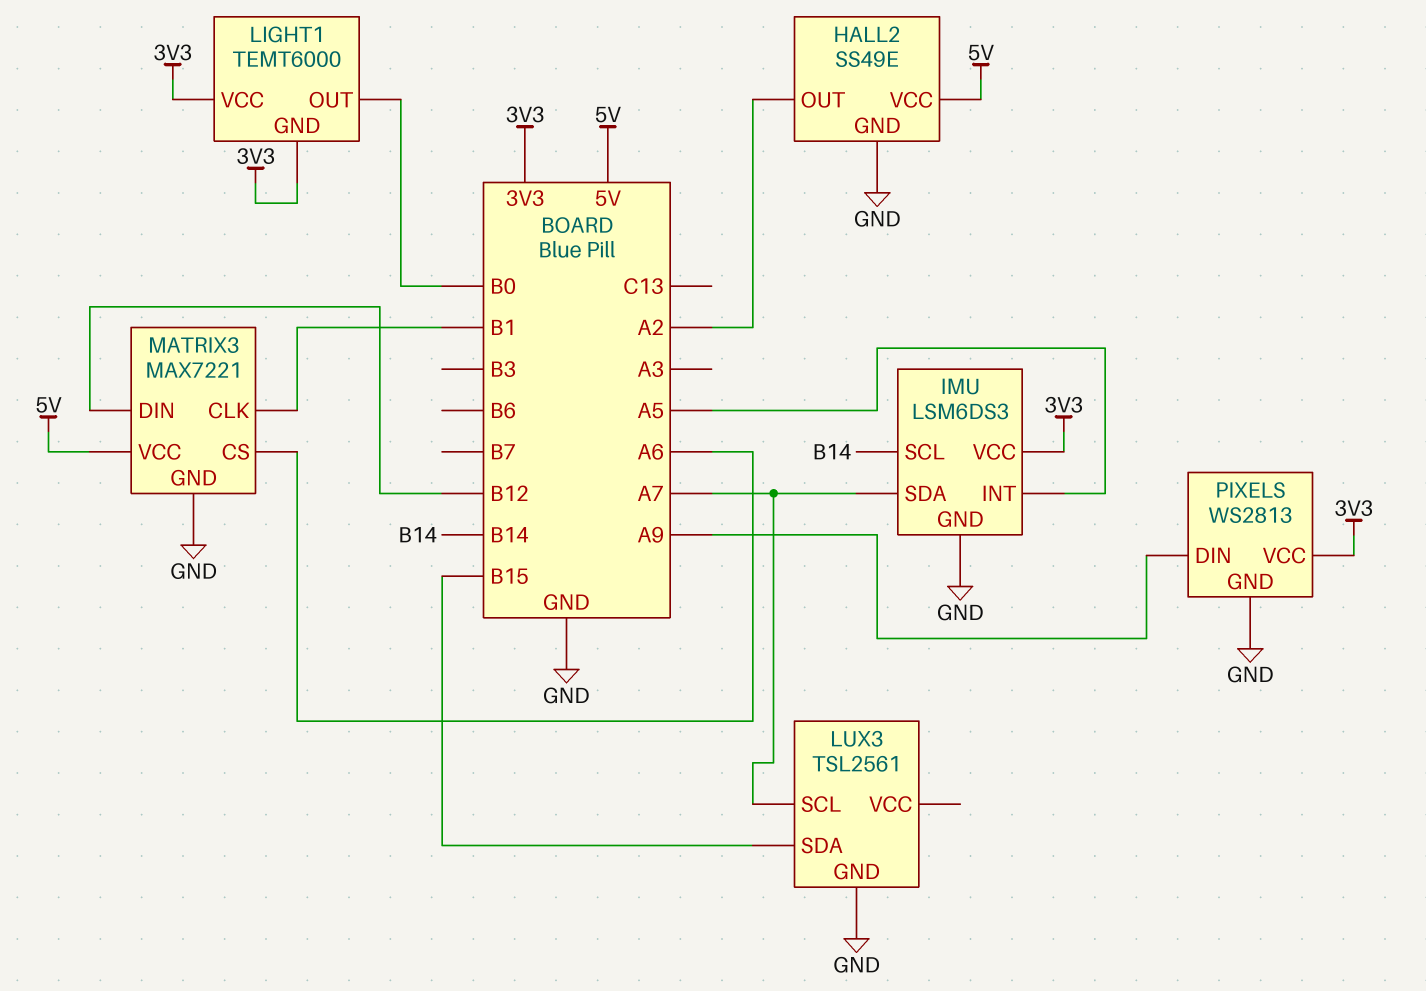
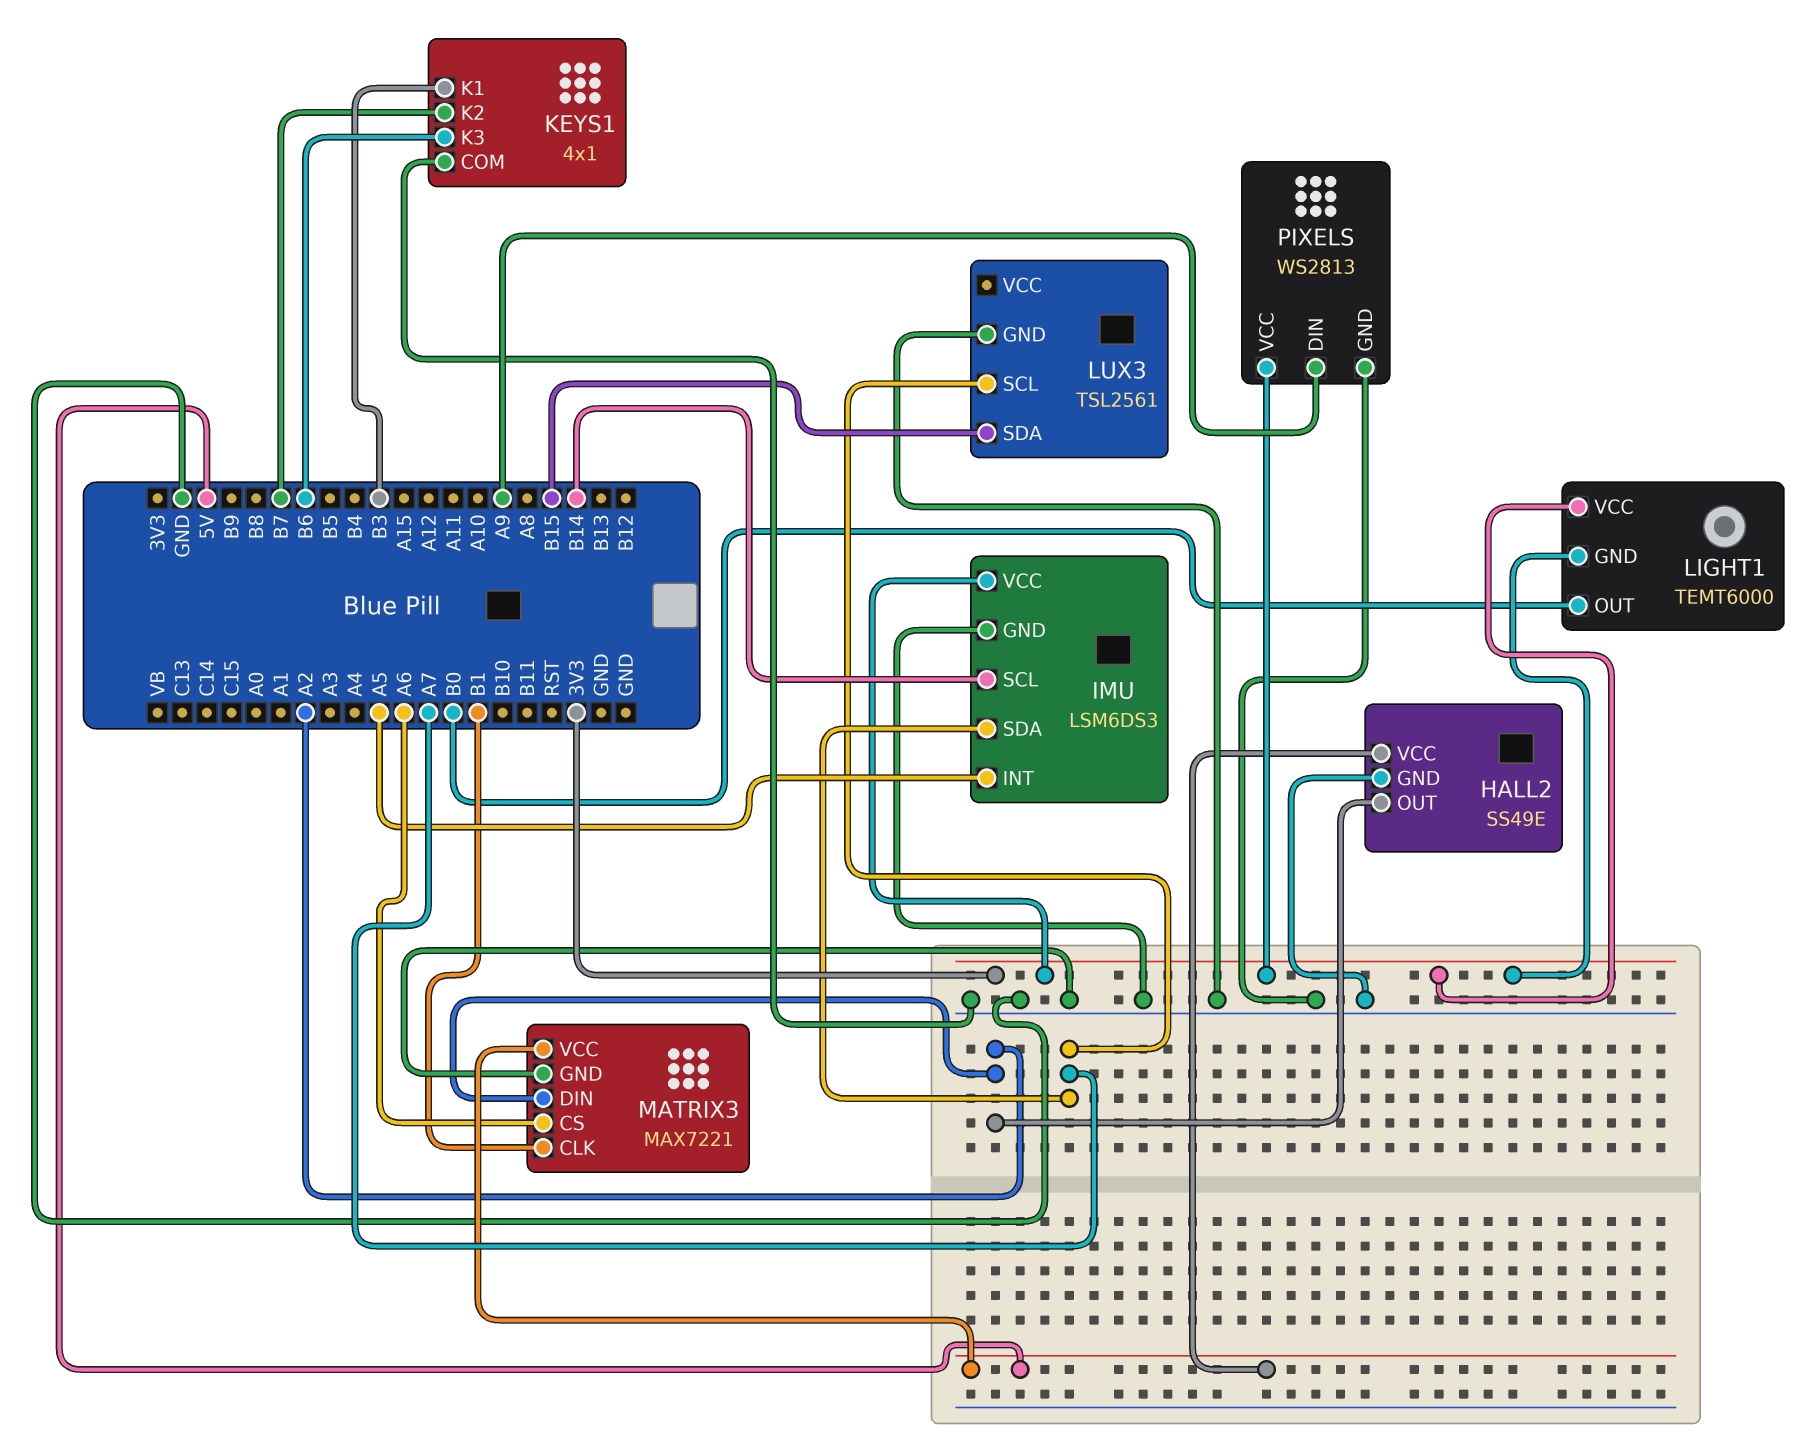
KEYS1: none -> 4x1
KEYS1 pin COM: none -> GND
KEYS1 pin K1: none -> B3
KEYS1 pin K2: none -> B7
KEYS1 pin K3: none -> B6
MATRIX3 pin DIN: B12 -> A2

